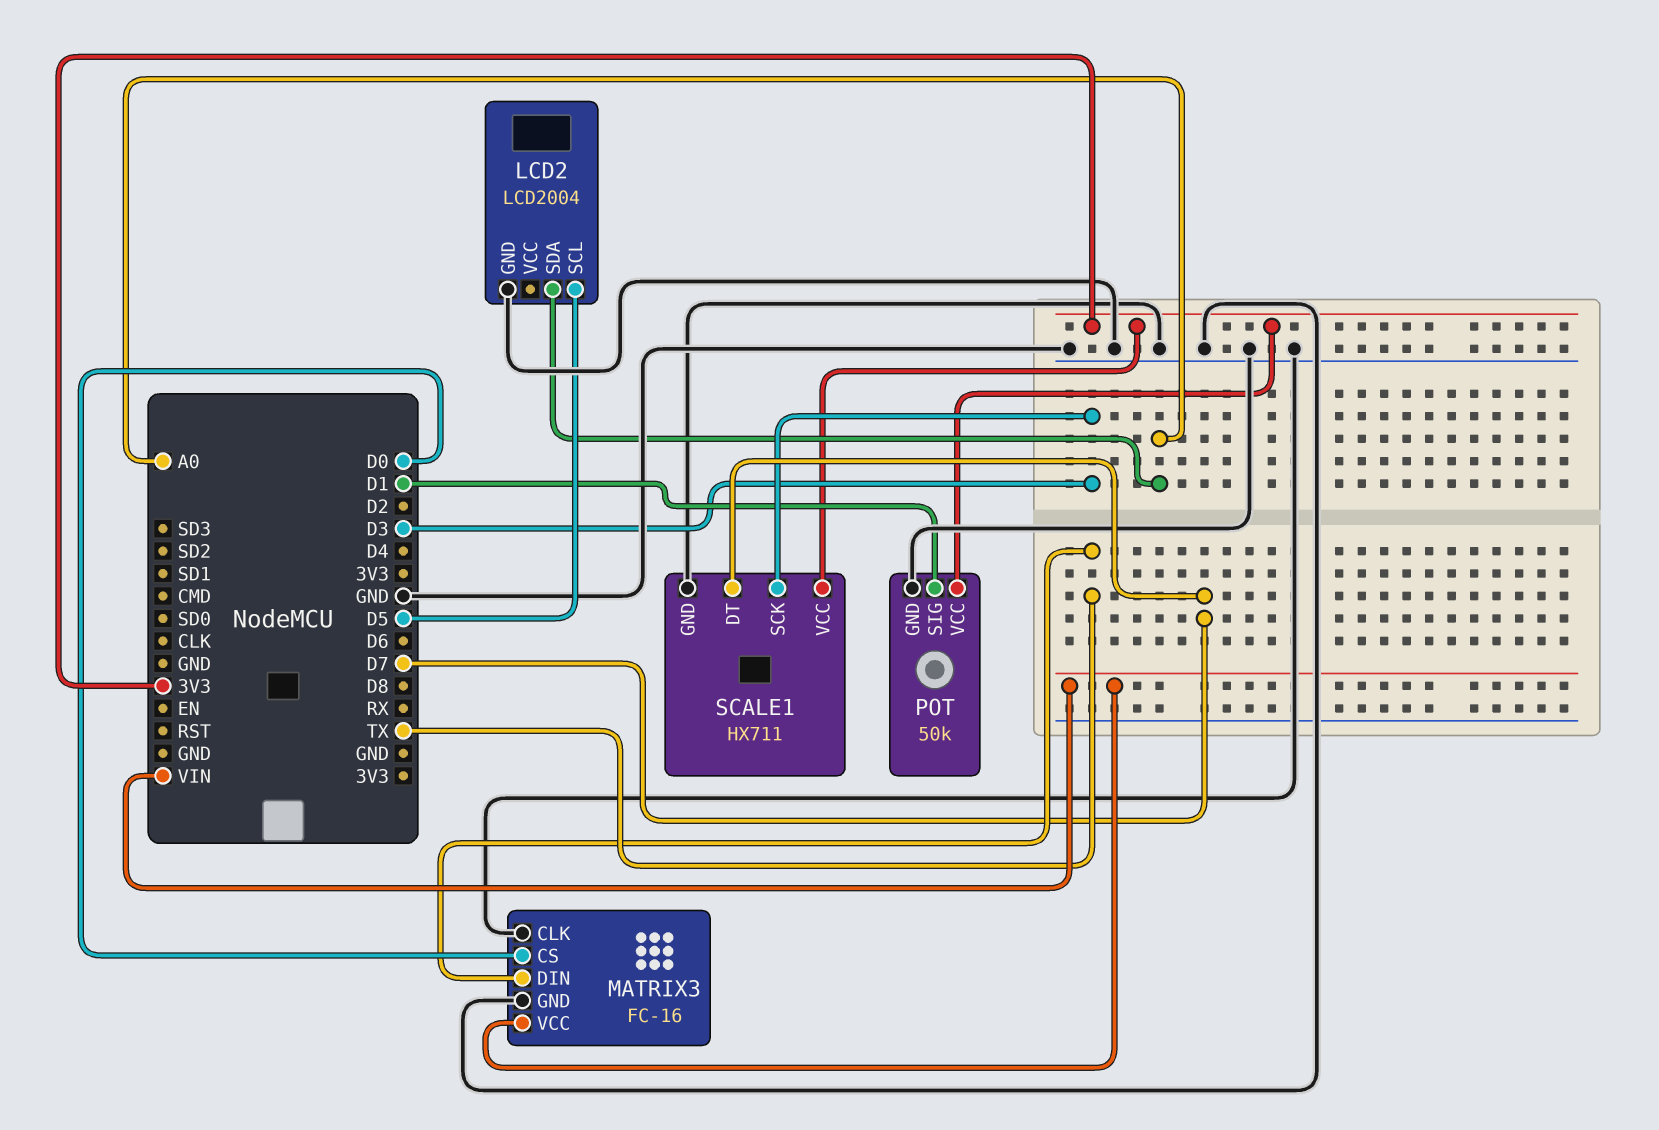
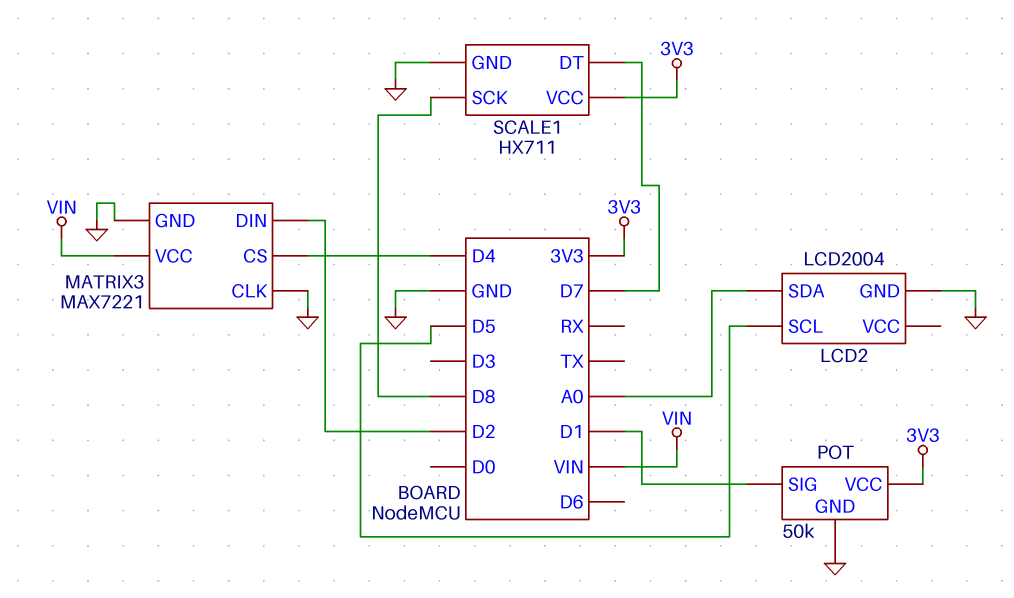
MATRIX3: FC-16 -> MAX7221
MATRIX3 pin CS: D0 -> D4
MATRIX3 pin DIN: TX -> D2
SCALE1 pin SCK: D3 -> D8

